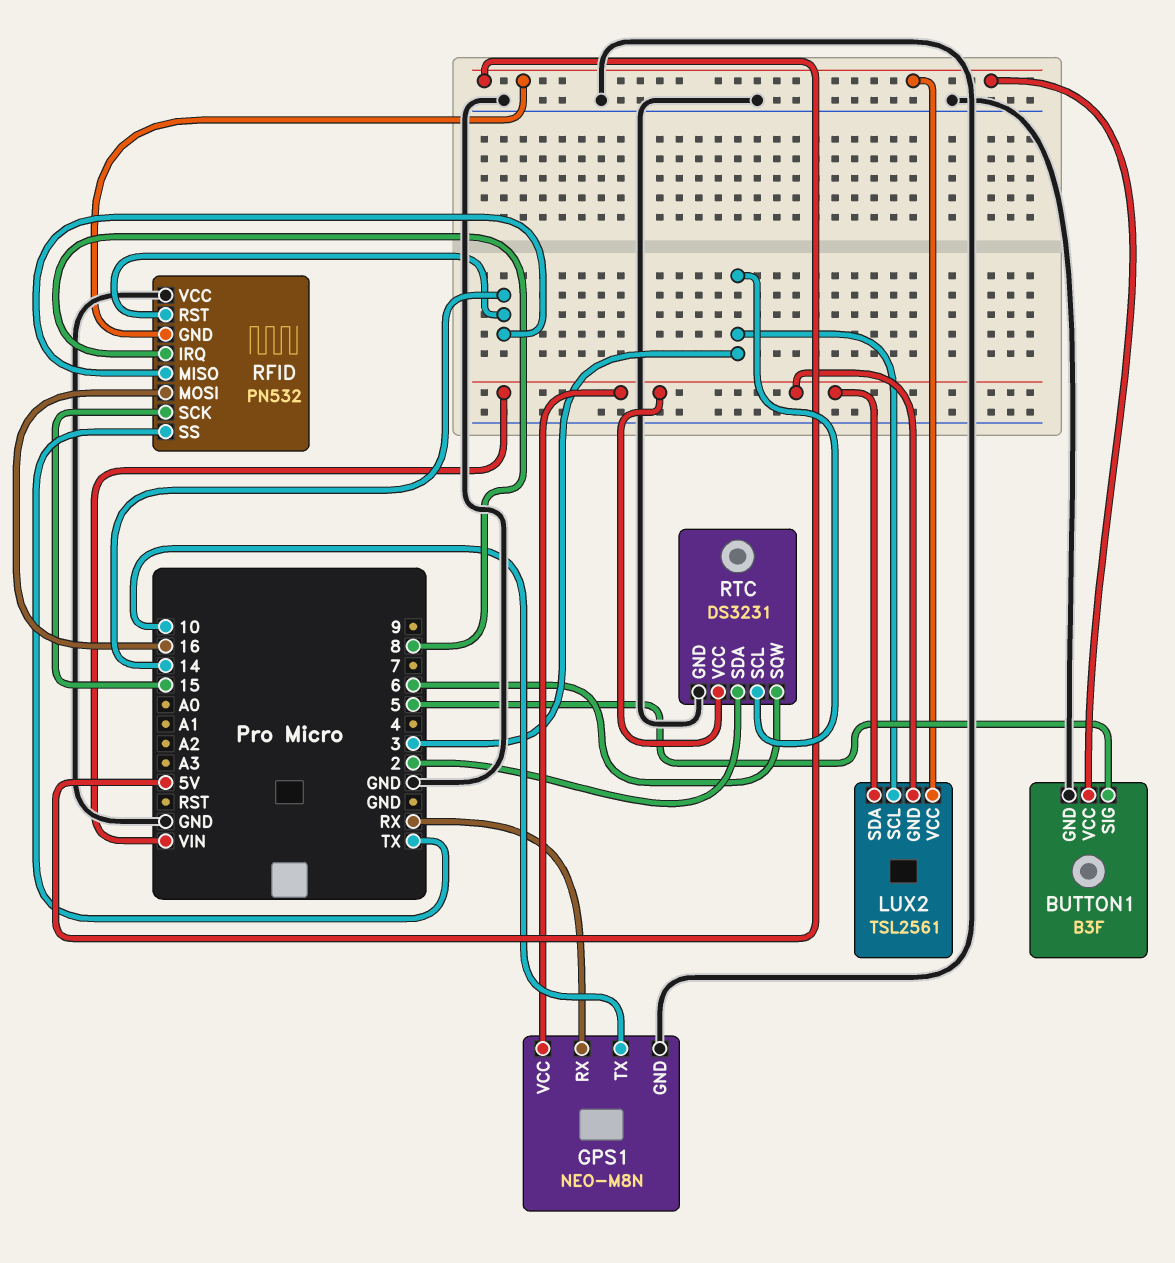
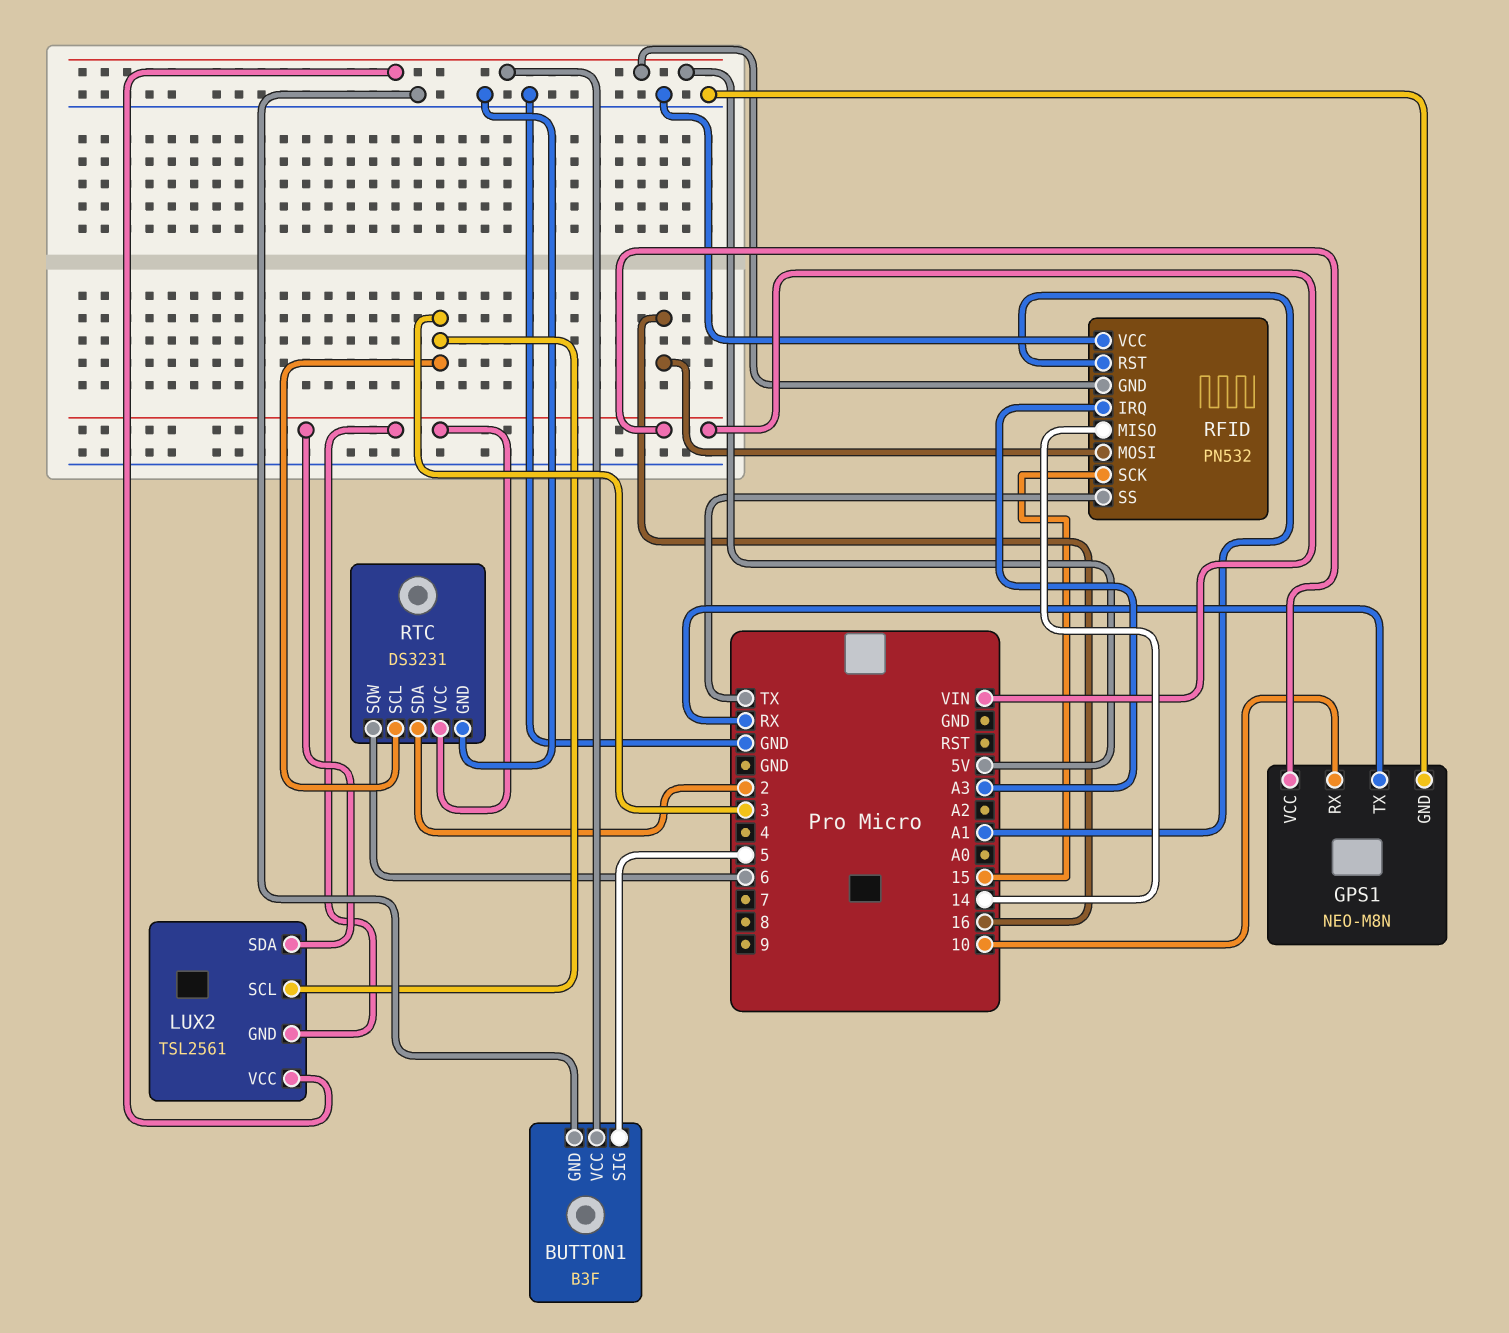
GPS1 pin RX: RX -> 10
GPS1 pin TX: 10 -> RX
RFID pin IRQ: 8 -> A3
RFID pin RST: 14 -> A1

